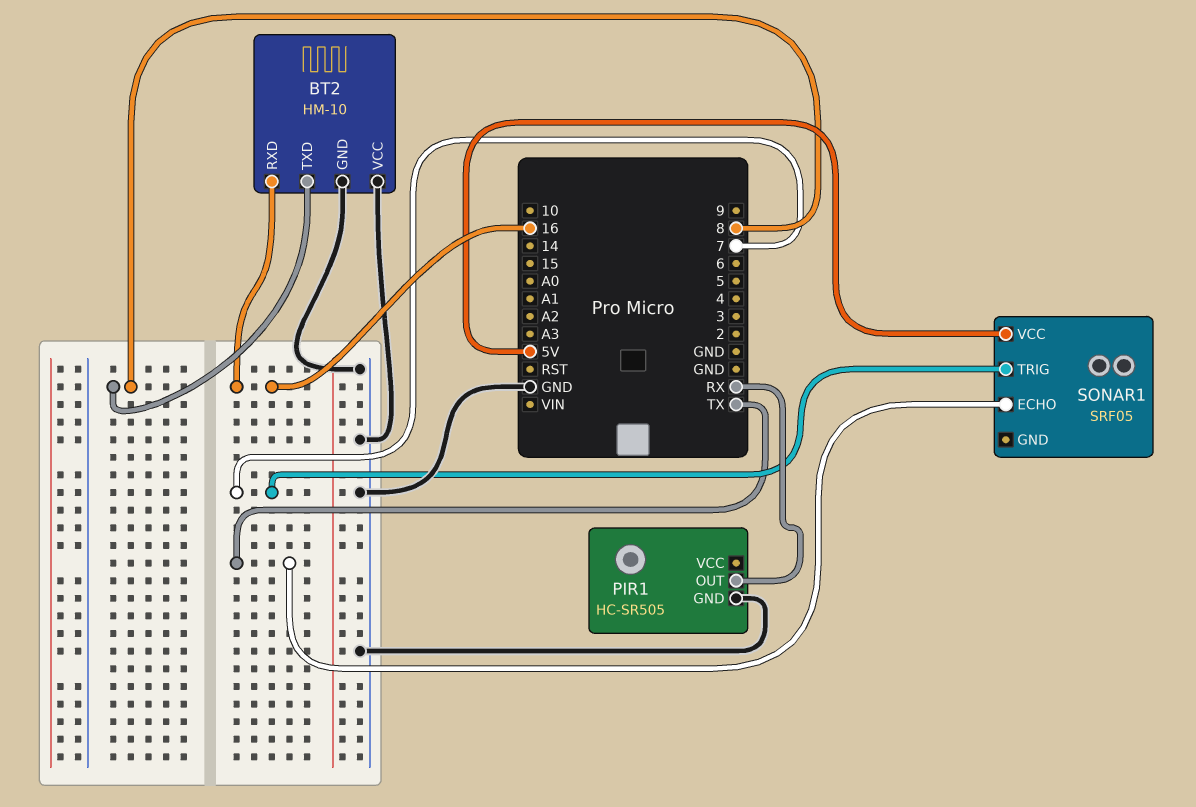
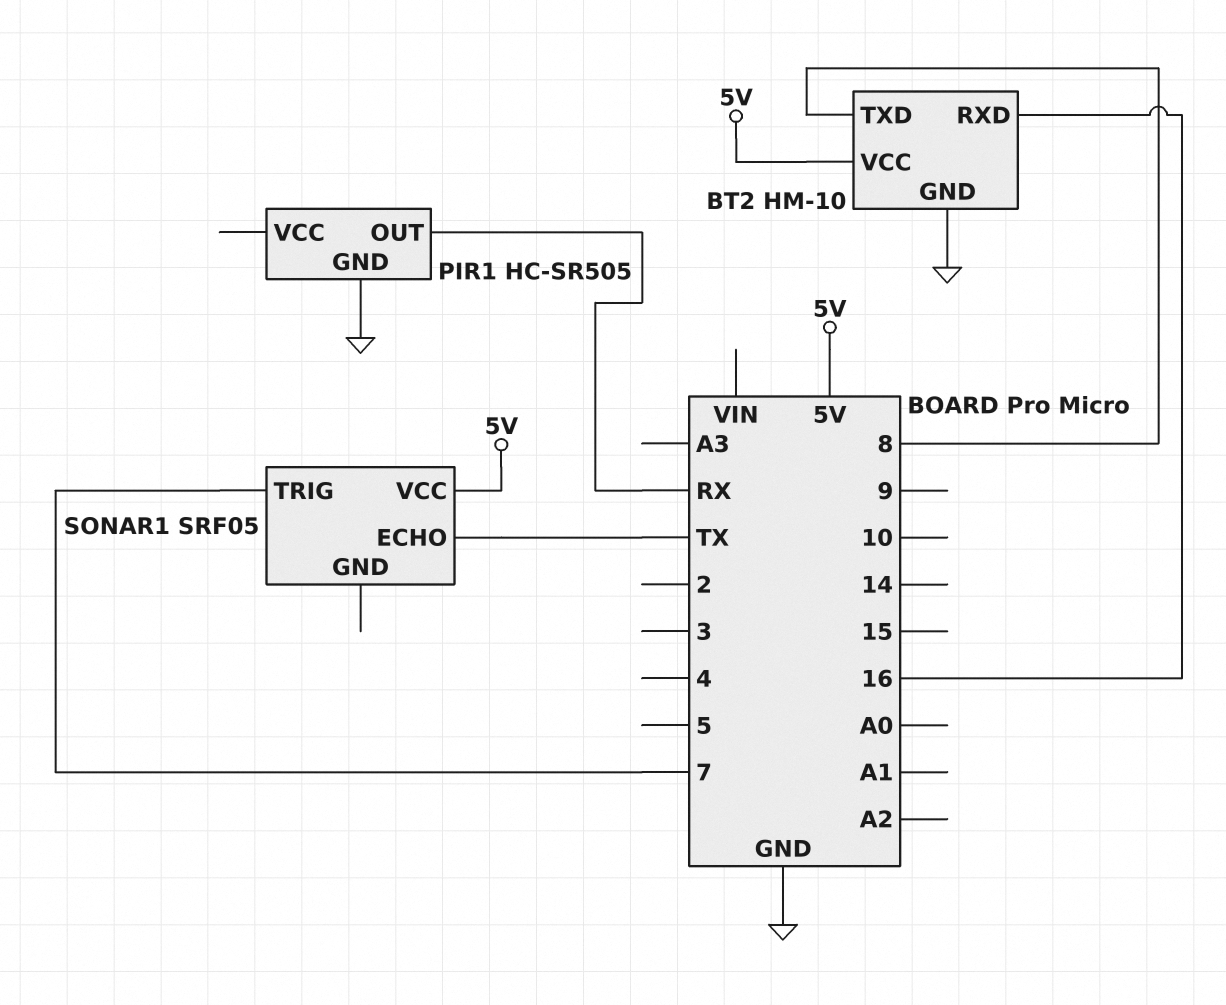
BT2 pin VCC: GND -> 5V

